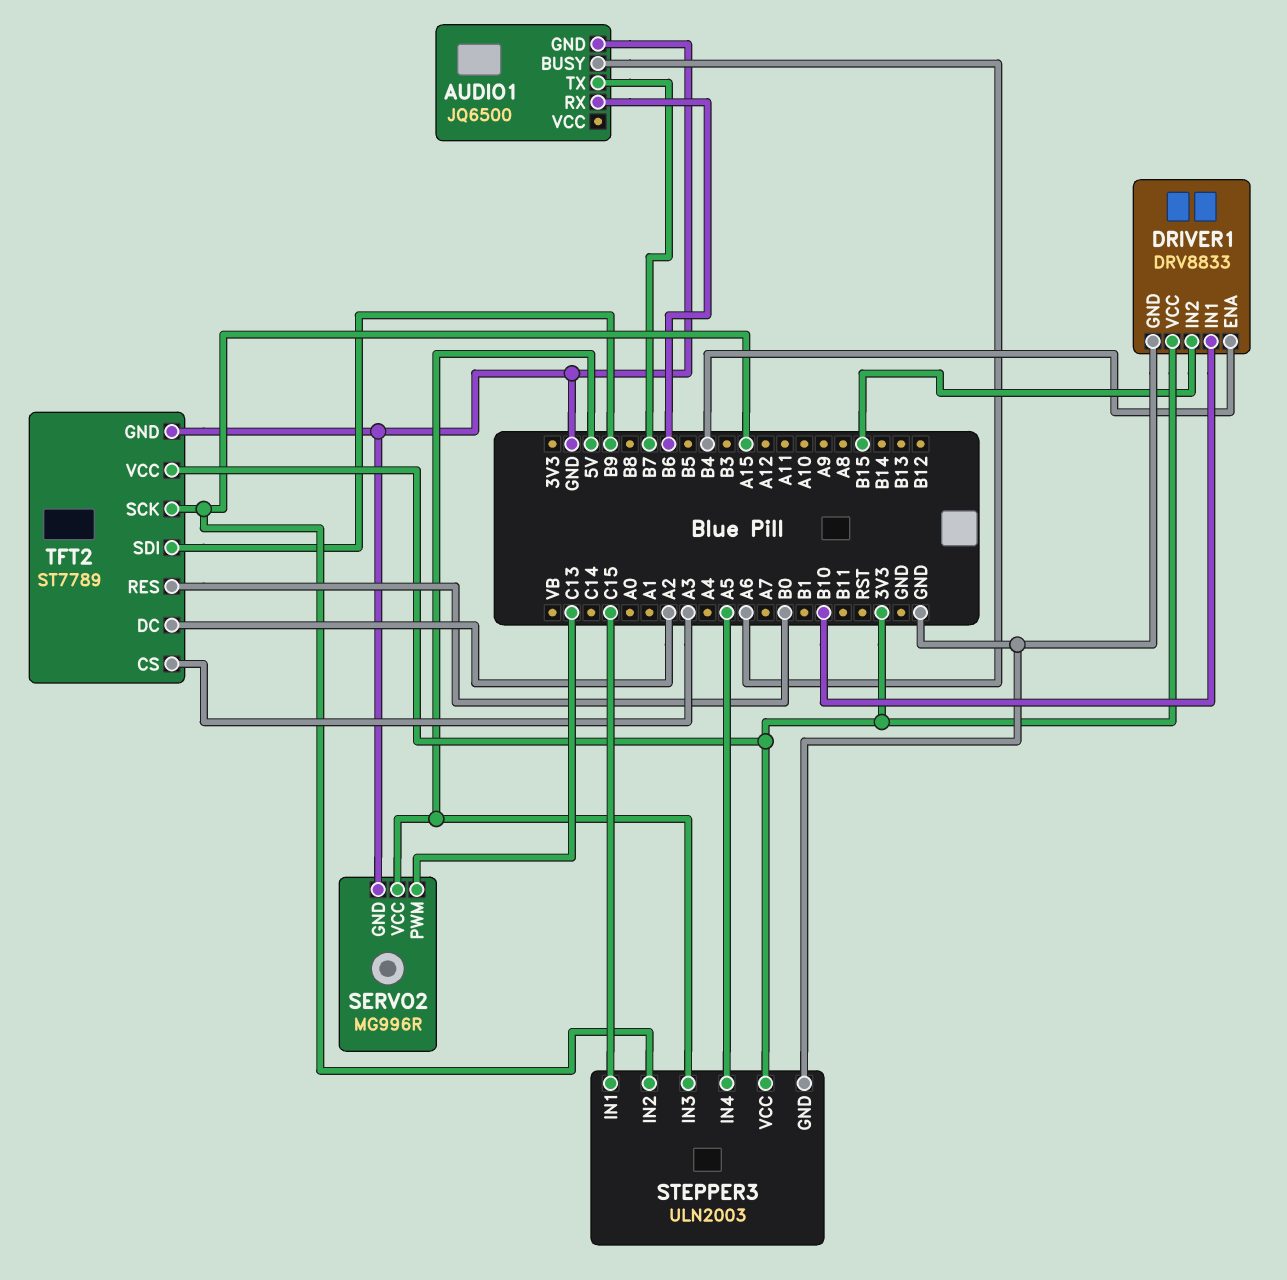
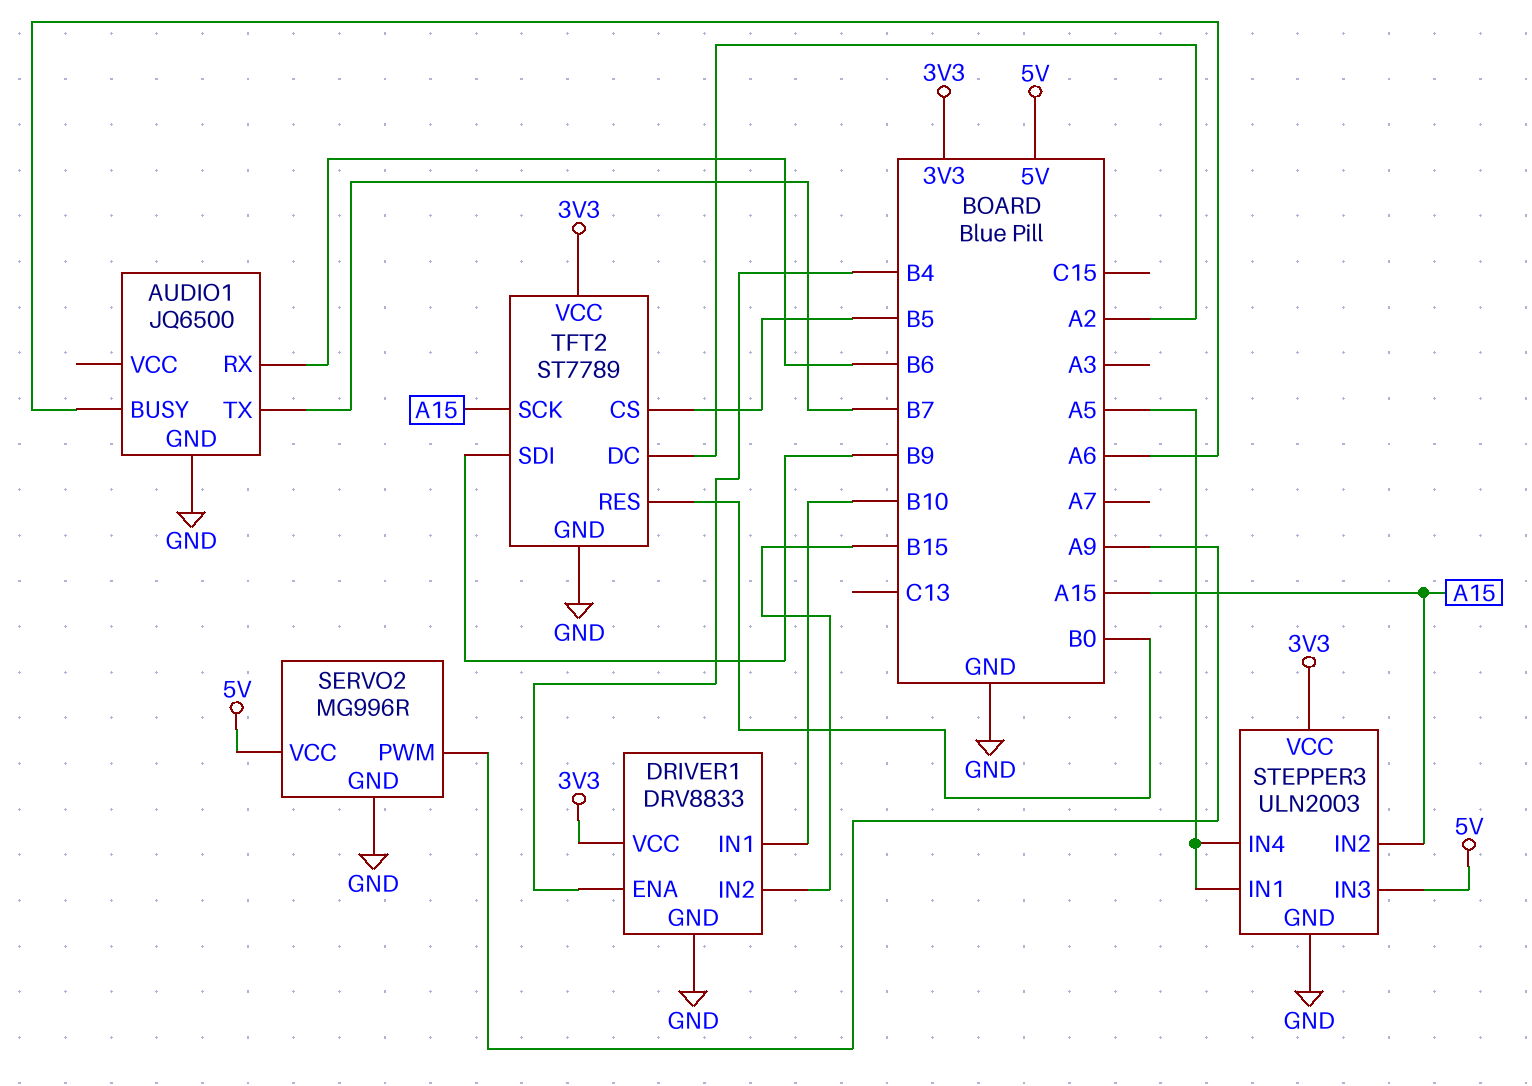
SERVO2 pin PWM: C13 -> A9
STEPPER3 pin IN1: C15 -> A5
TFT2 pin CS: A3 -> B5

